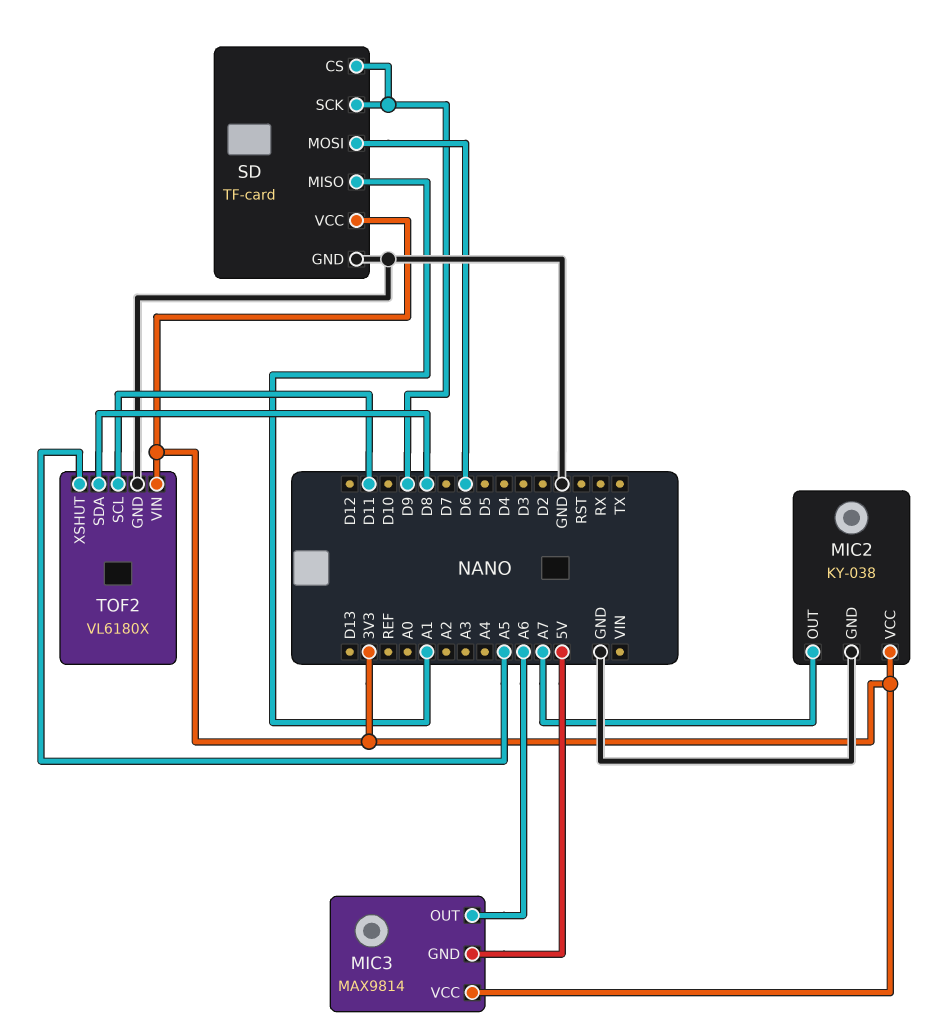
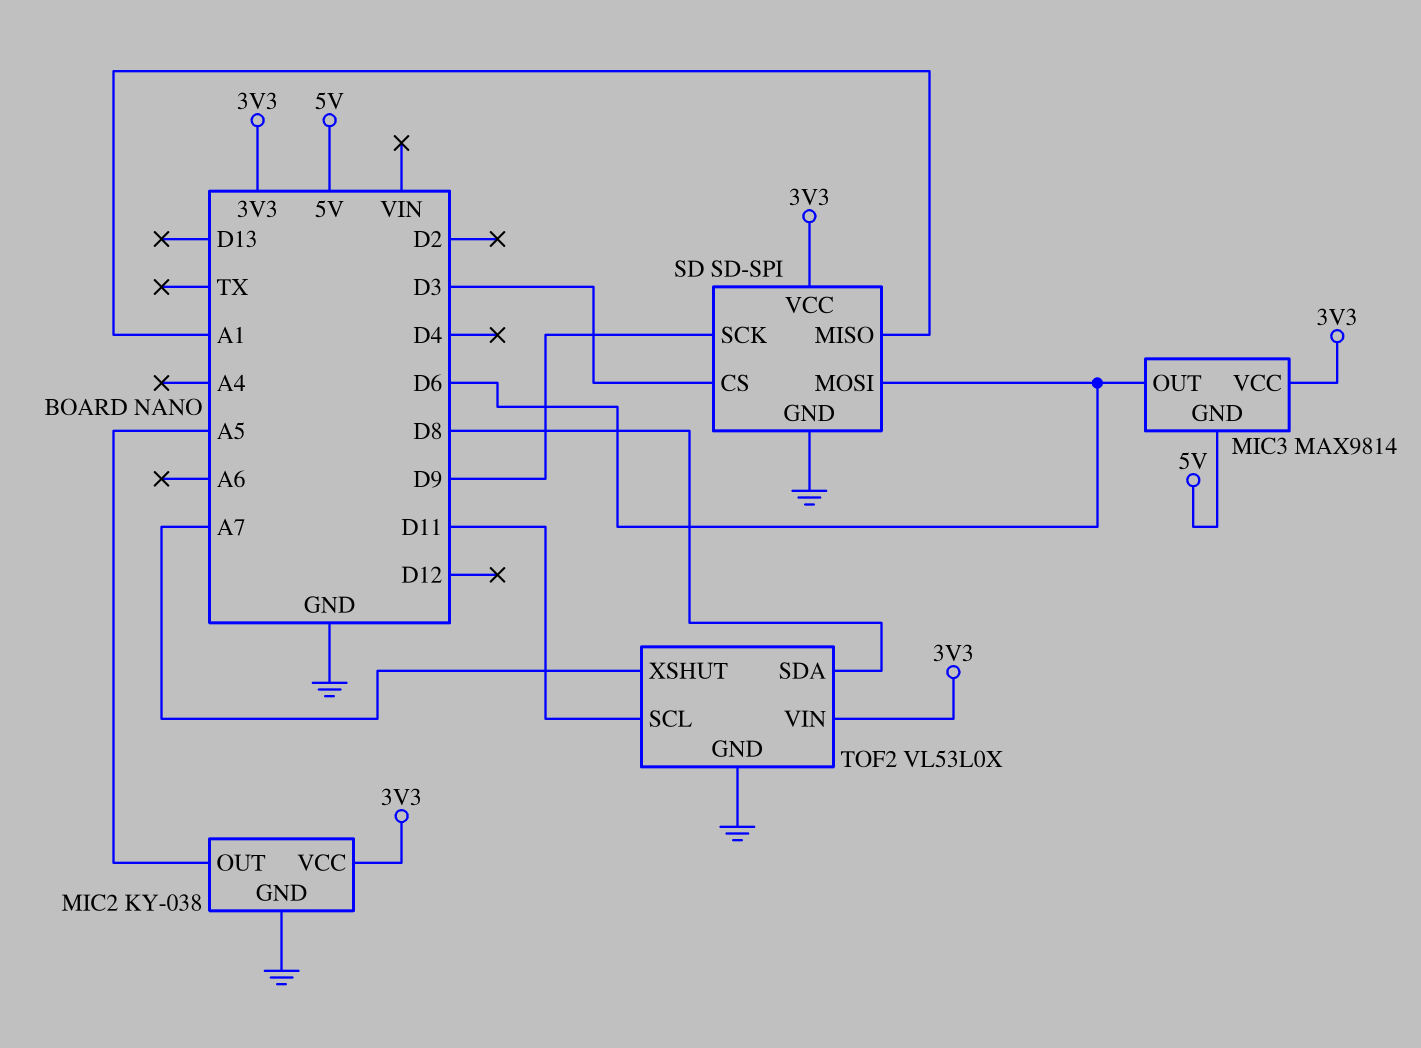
MIC2 pin OUT: A7 -> A5
MIC3 pin OUT: A6 -> D6
SD: TF-card -> SD-SPI
SD pin CS: D9 -> D3
TOF2: VL6180X -> VL53L0X
TOF2 pin XSHUT: A5 -> A7

